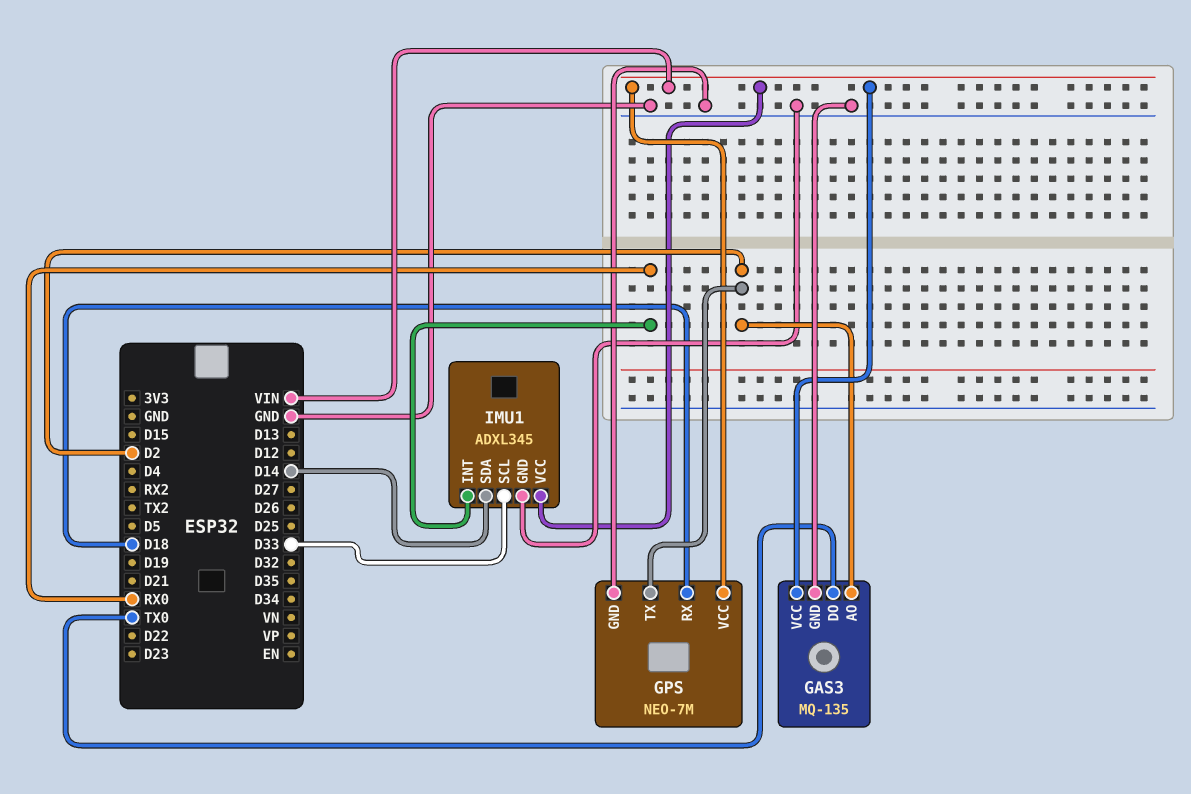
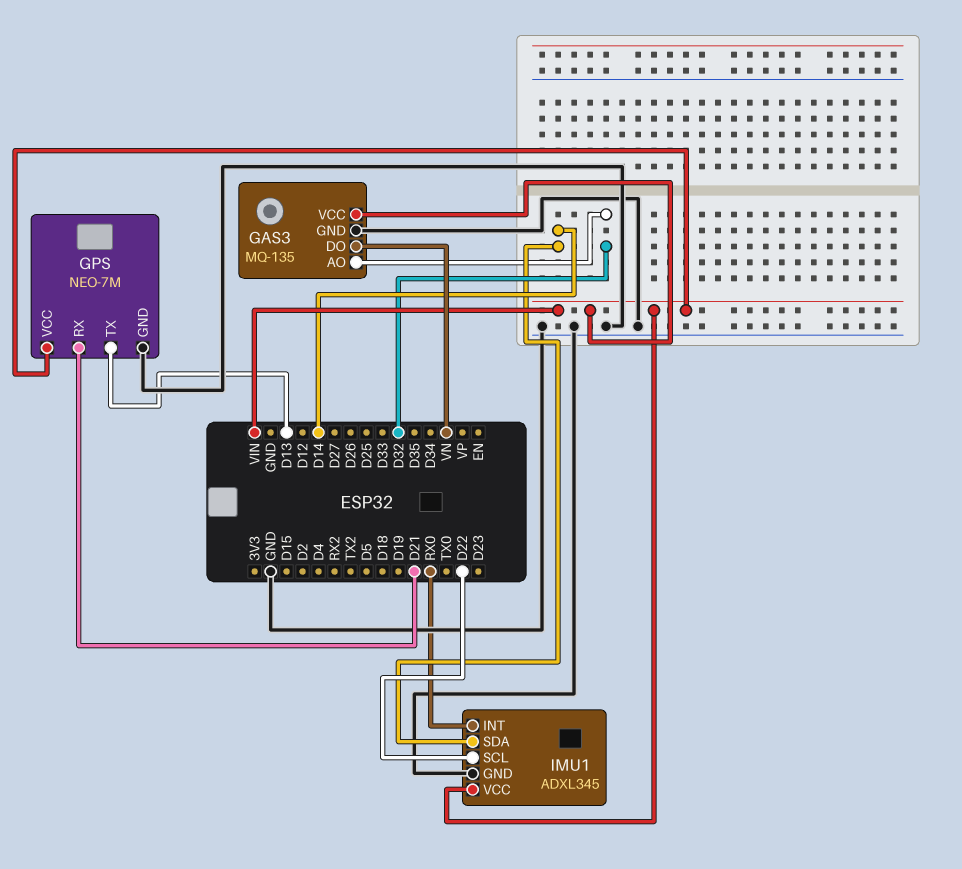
GAS3 pin AO: D2 -> D32
GAS3 pin DO: TX0 -> VN
GPS pin RX: D18 -> D21
GPS pin TX: D2 -> D13
IMU1 pin SCL: D33 -> D22

